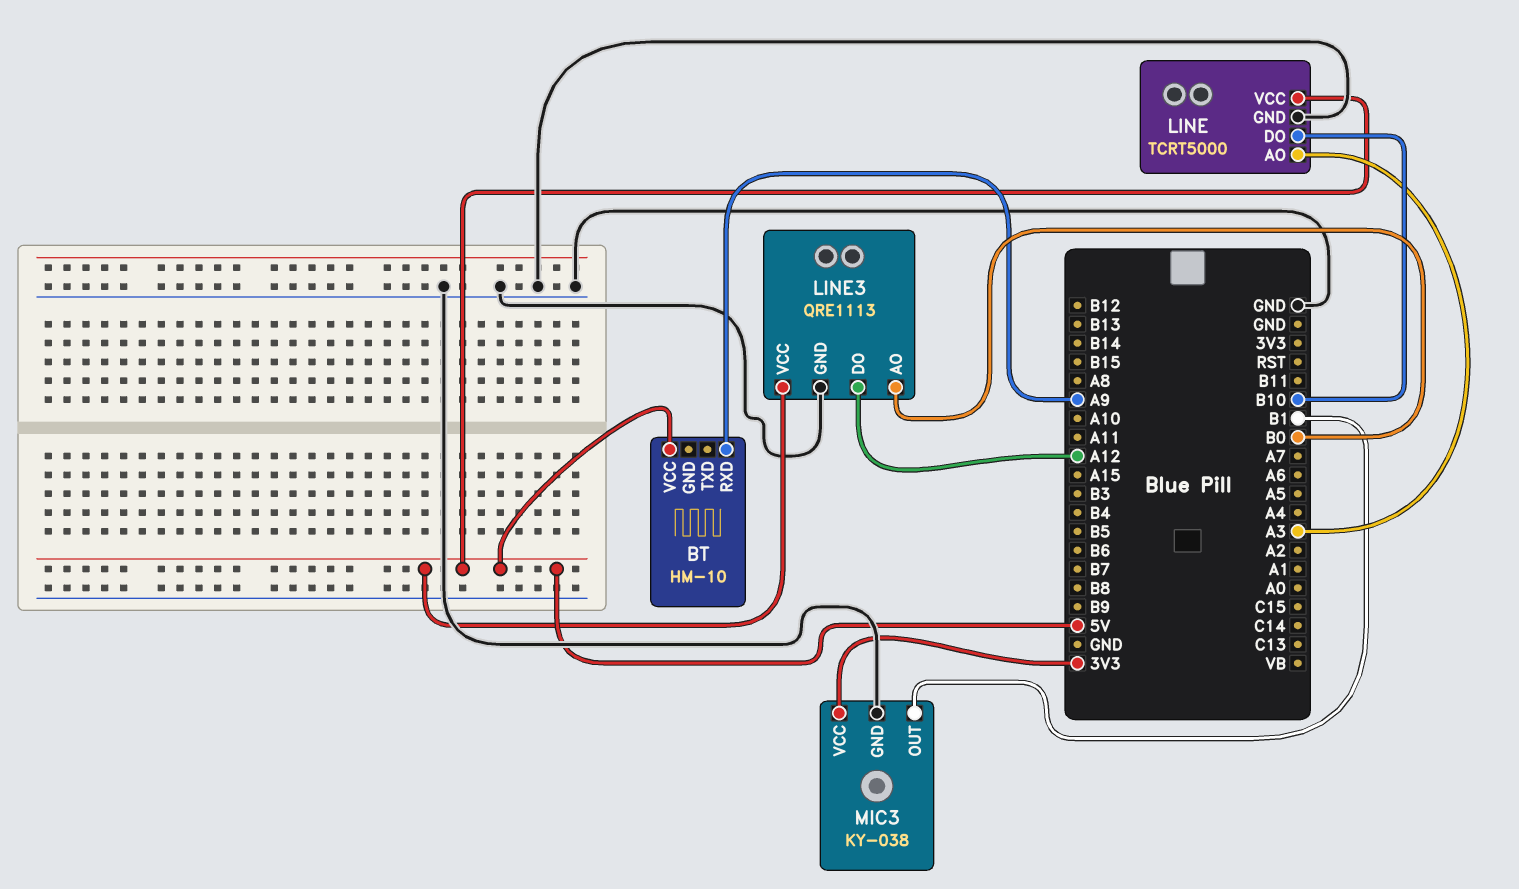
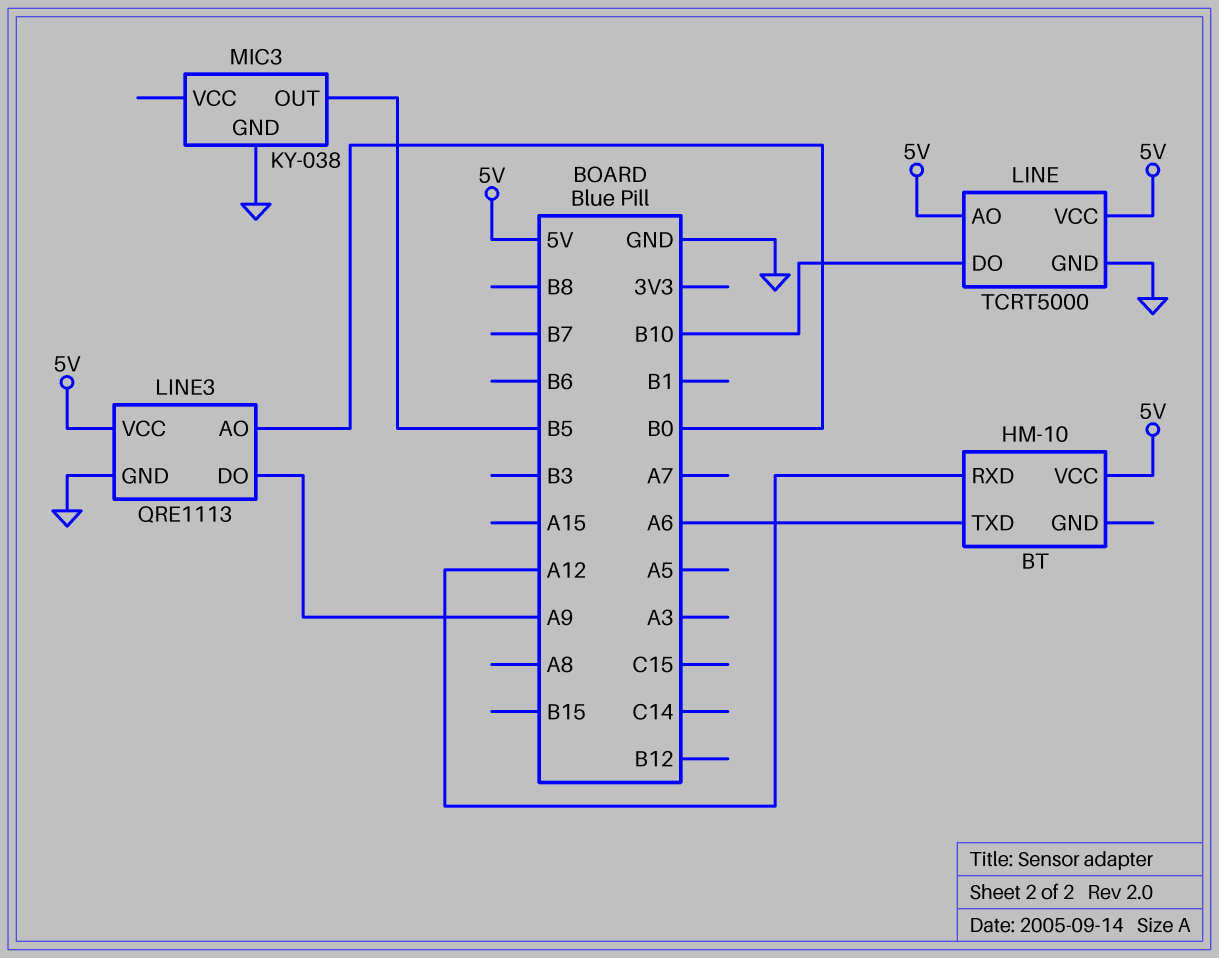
BT pin RXD: A9 -> A12
BT pin TXD: none -> A6
LINE pin AO: A3 -> 5V
LINE3 pin DO: A12 -> A9
MIC3 pin OUT: B1 -> B5
MIC3 pin VCC: 3V3 -> none

